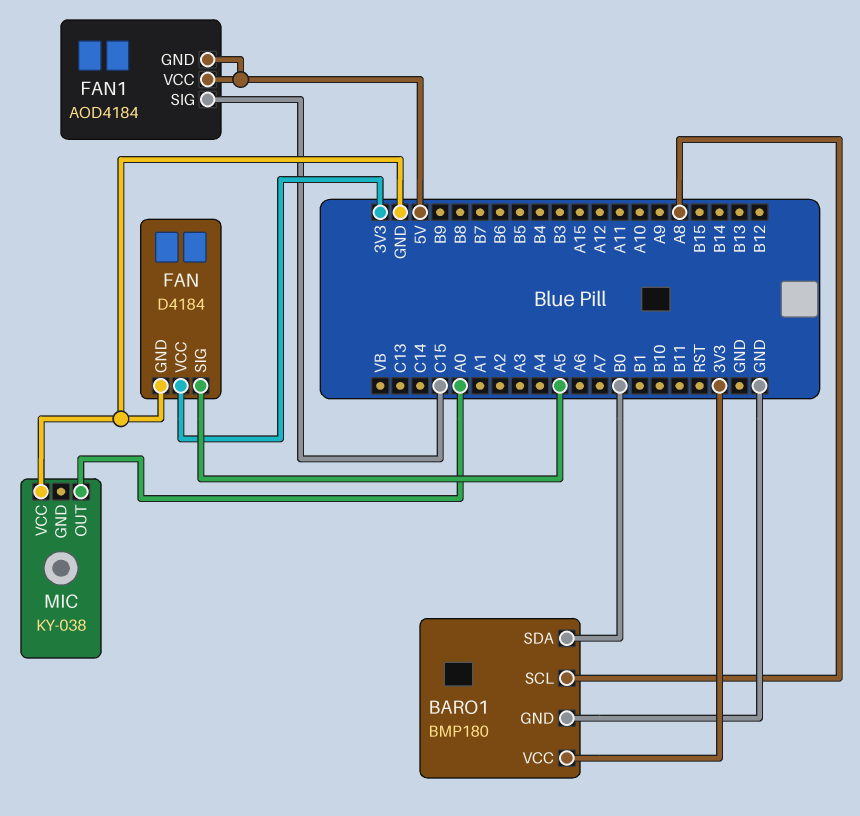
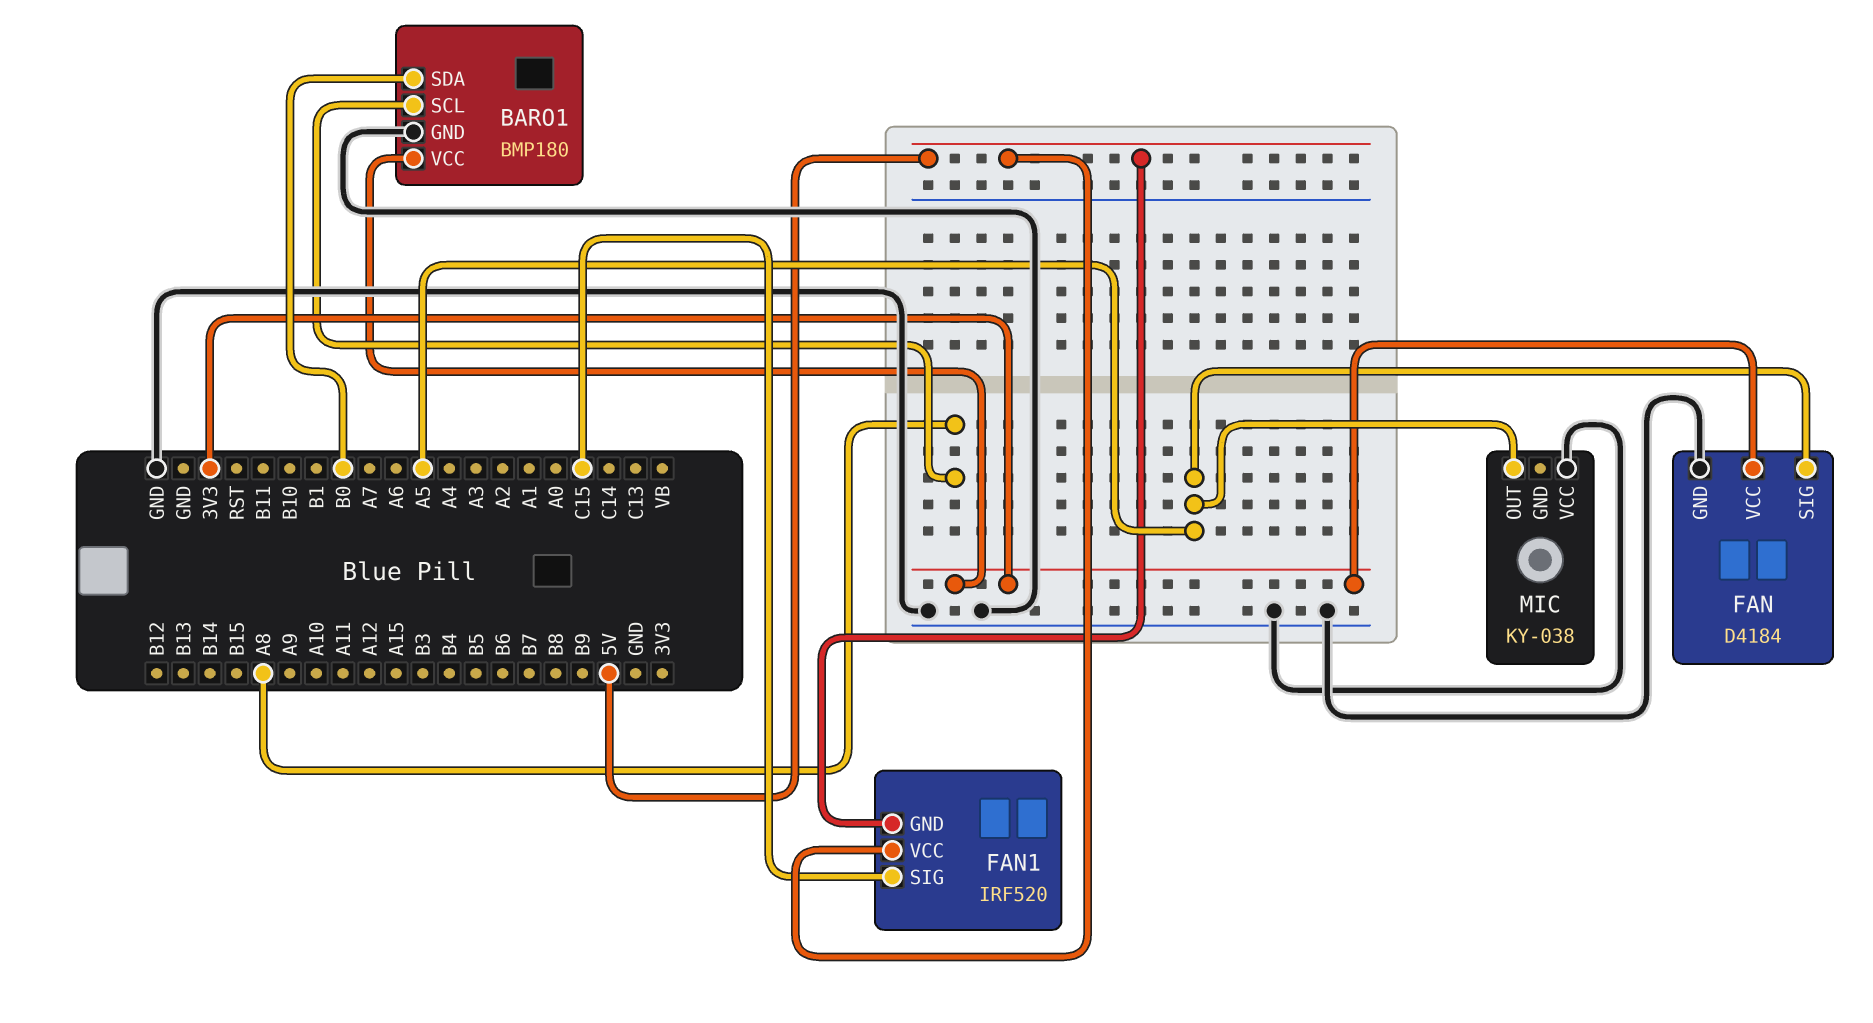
FAN1: AOD4184 -> IRF520
MIC pin OUT: A0 -> A5

